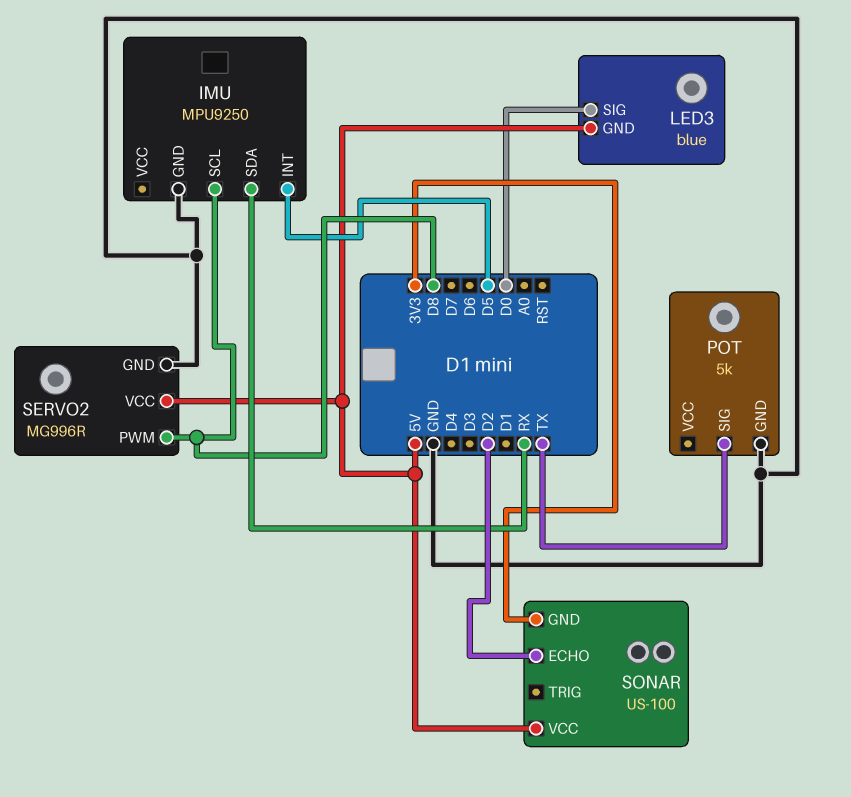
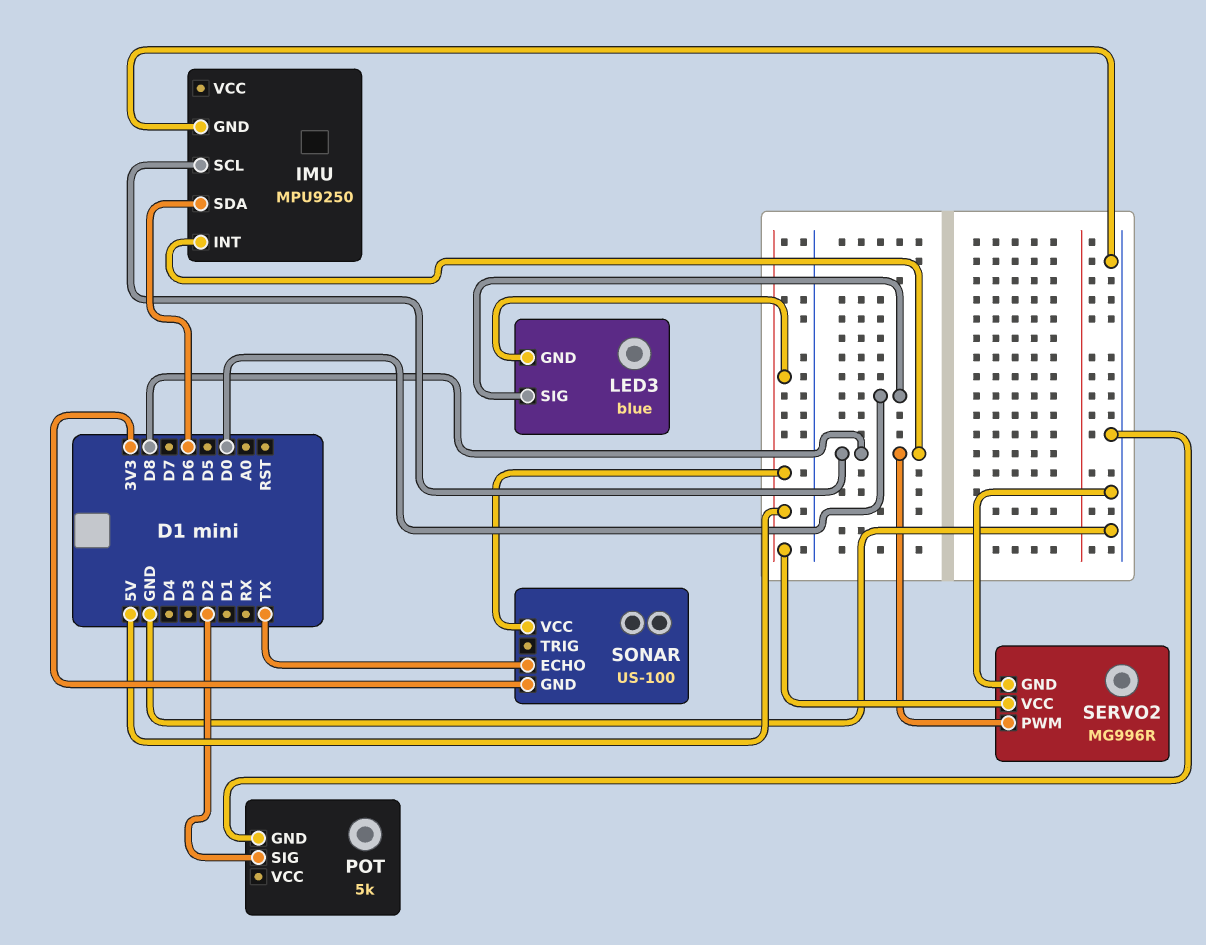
IMU pin INT: D5 -> D8
IMU pin SDA: RX -> D6
POT pin SIG: TX -> D2
SONAR pin ECHO: D2 -> TX

